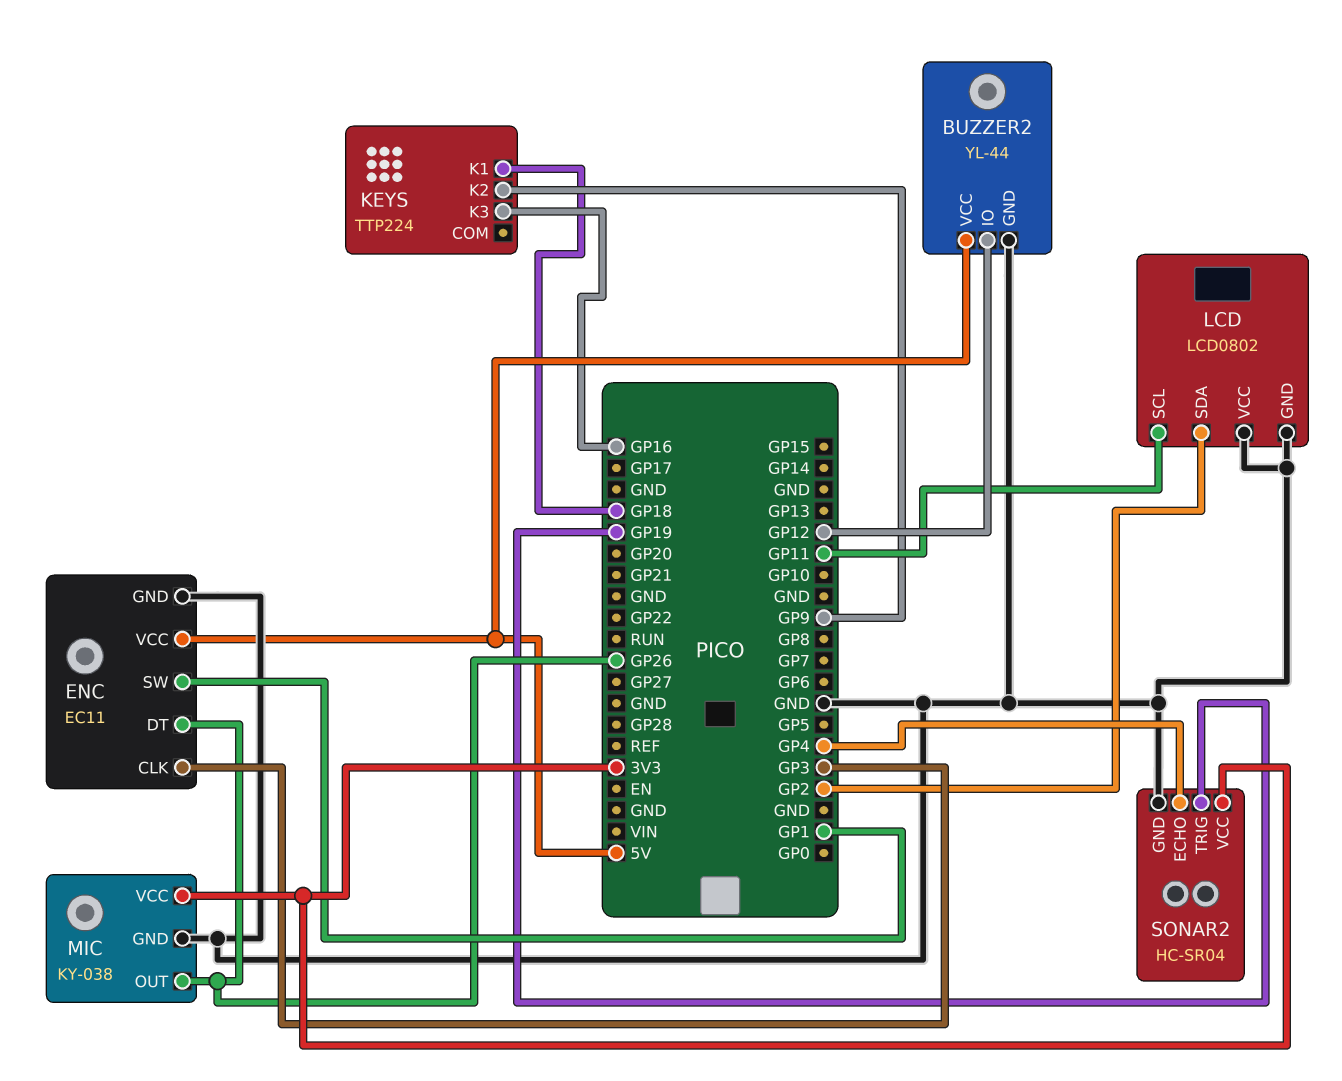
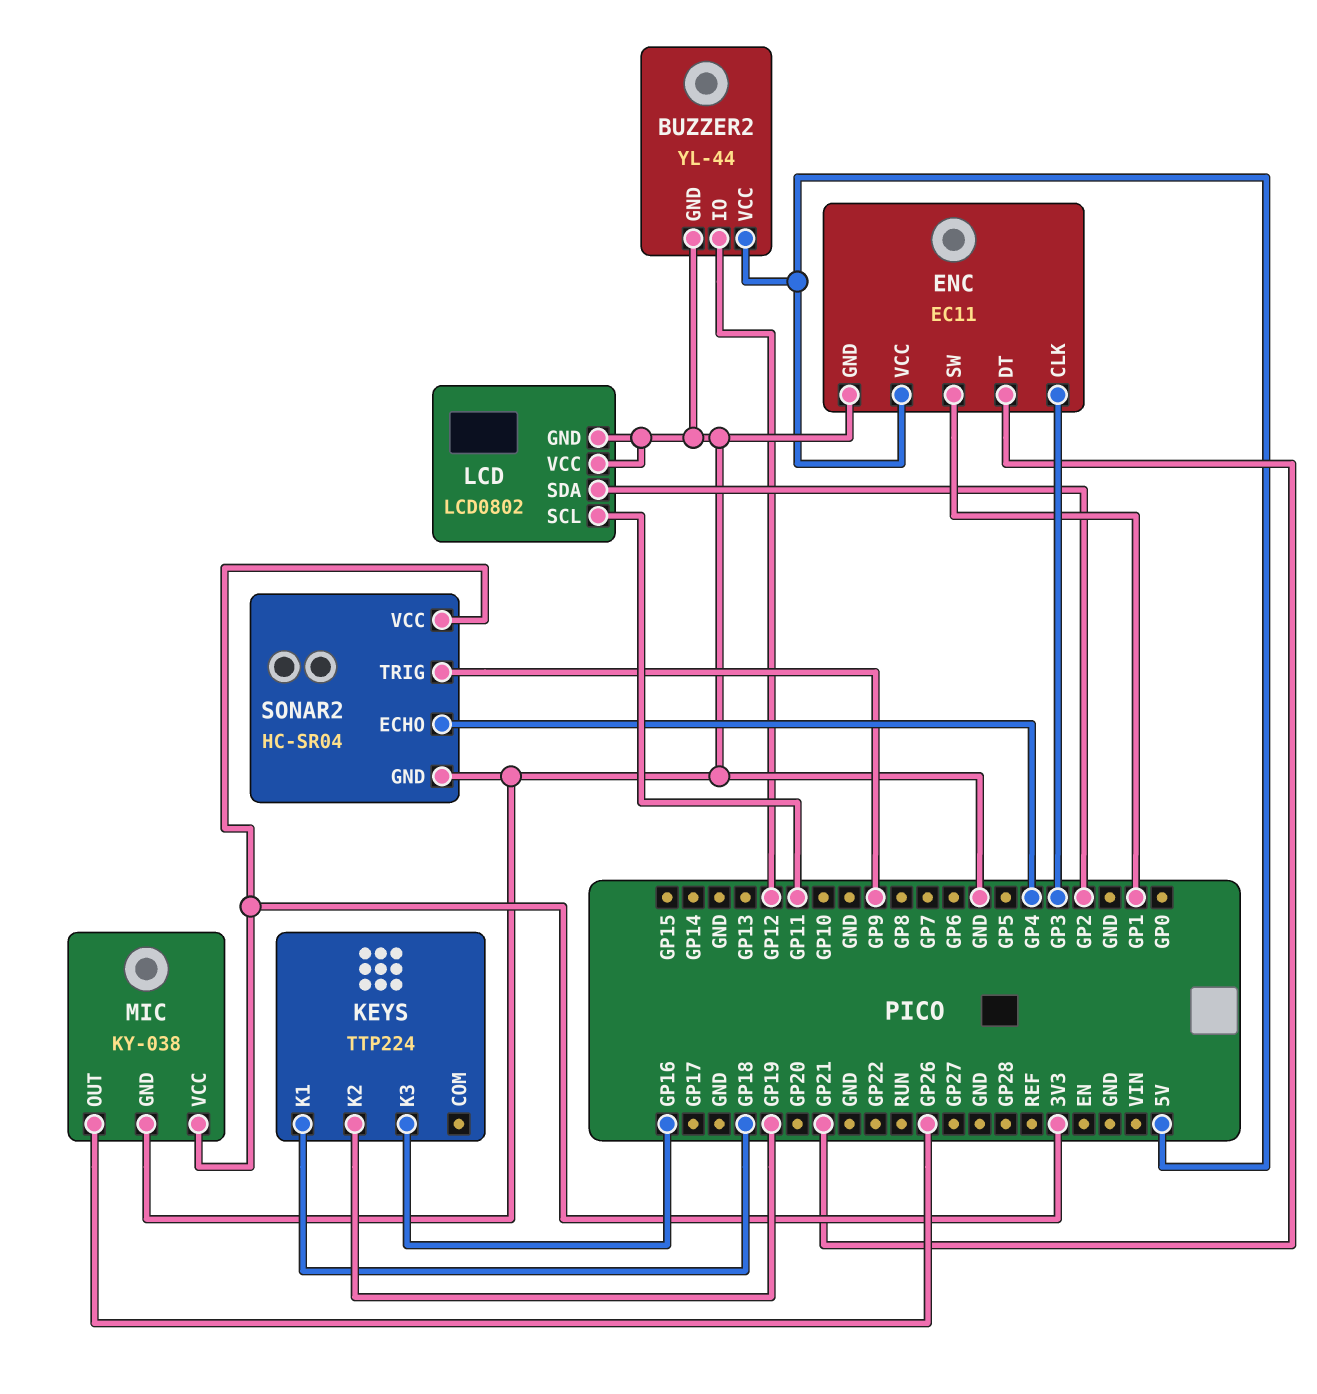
ENC pin DT: GP26 -> GP21
KEYS pin K2: GP9 -> GP19
SONAR2 pin TRIG: GP19 -> GP9

